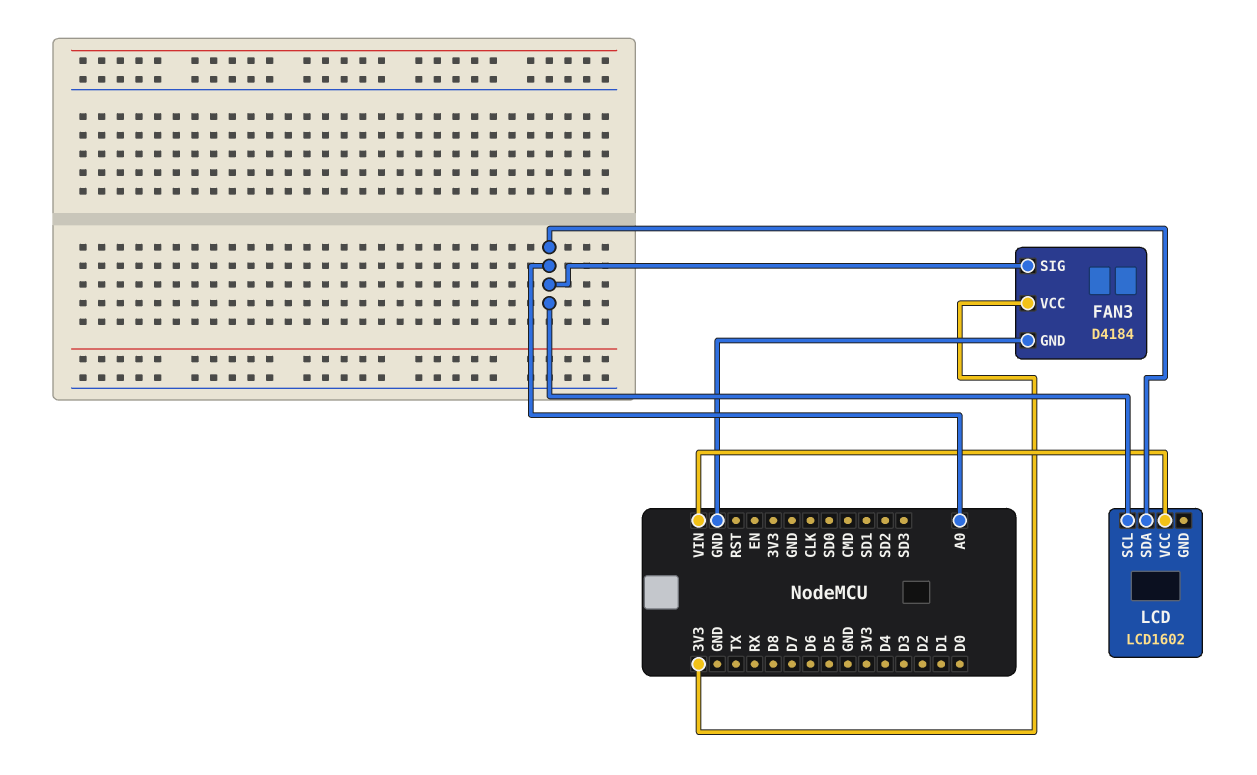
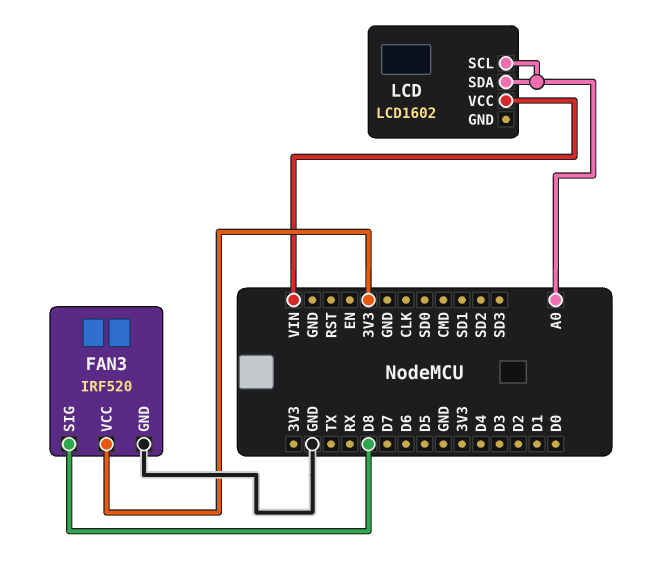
FAN3: D4184 -> IRF520
FAN3 pin SIG: A0 -> D8

